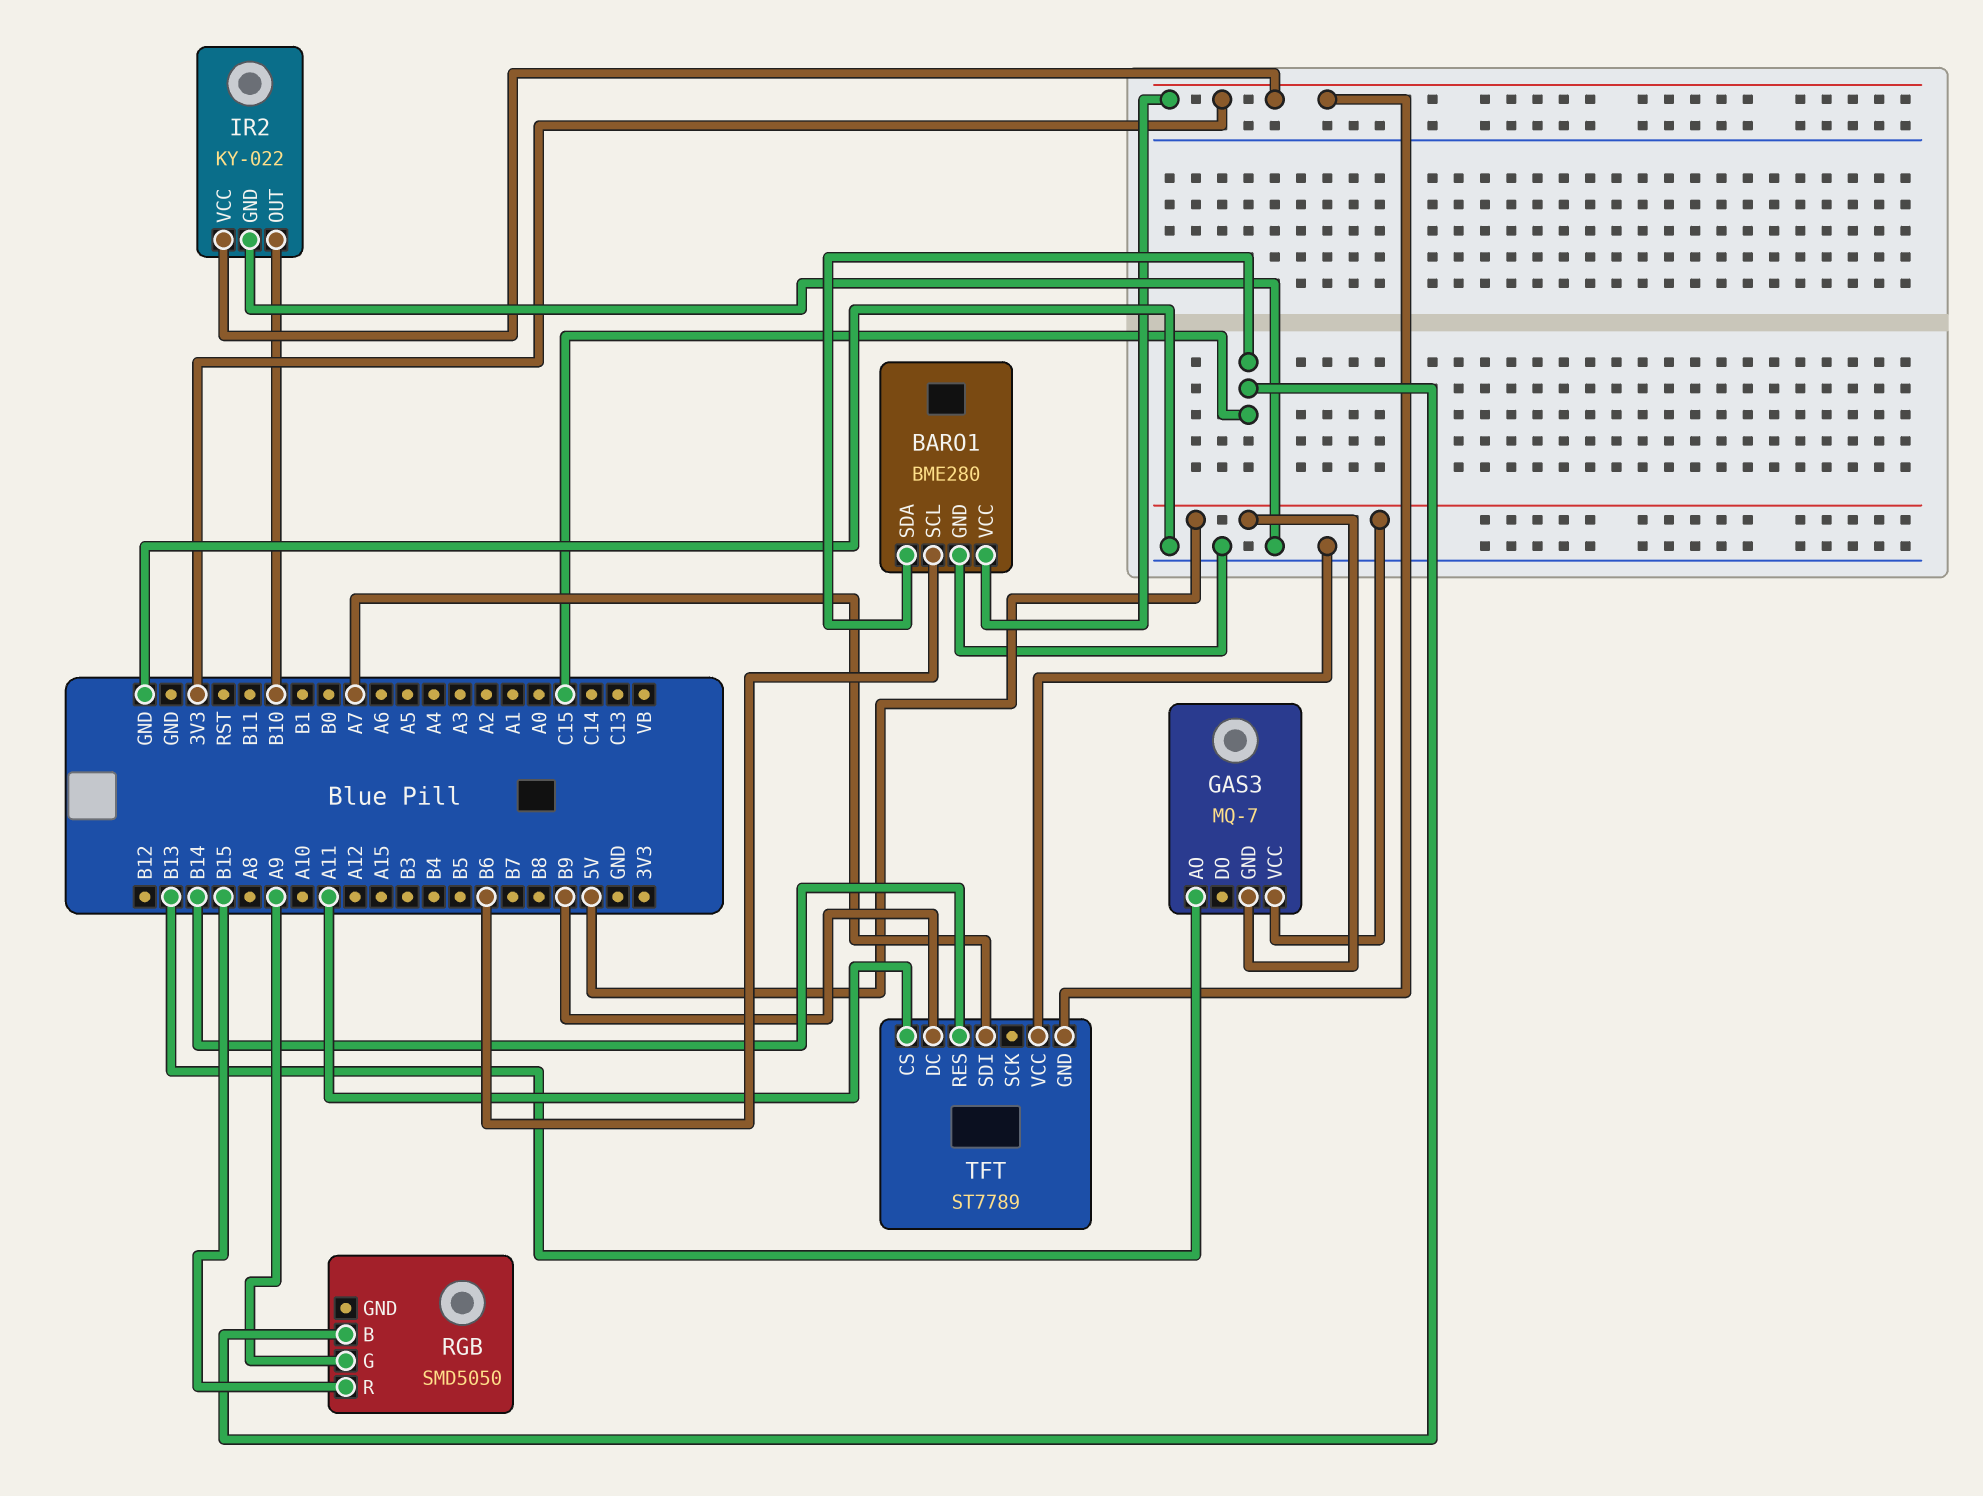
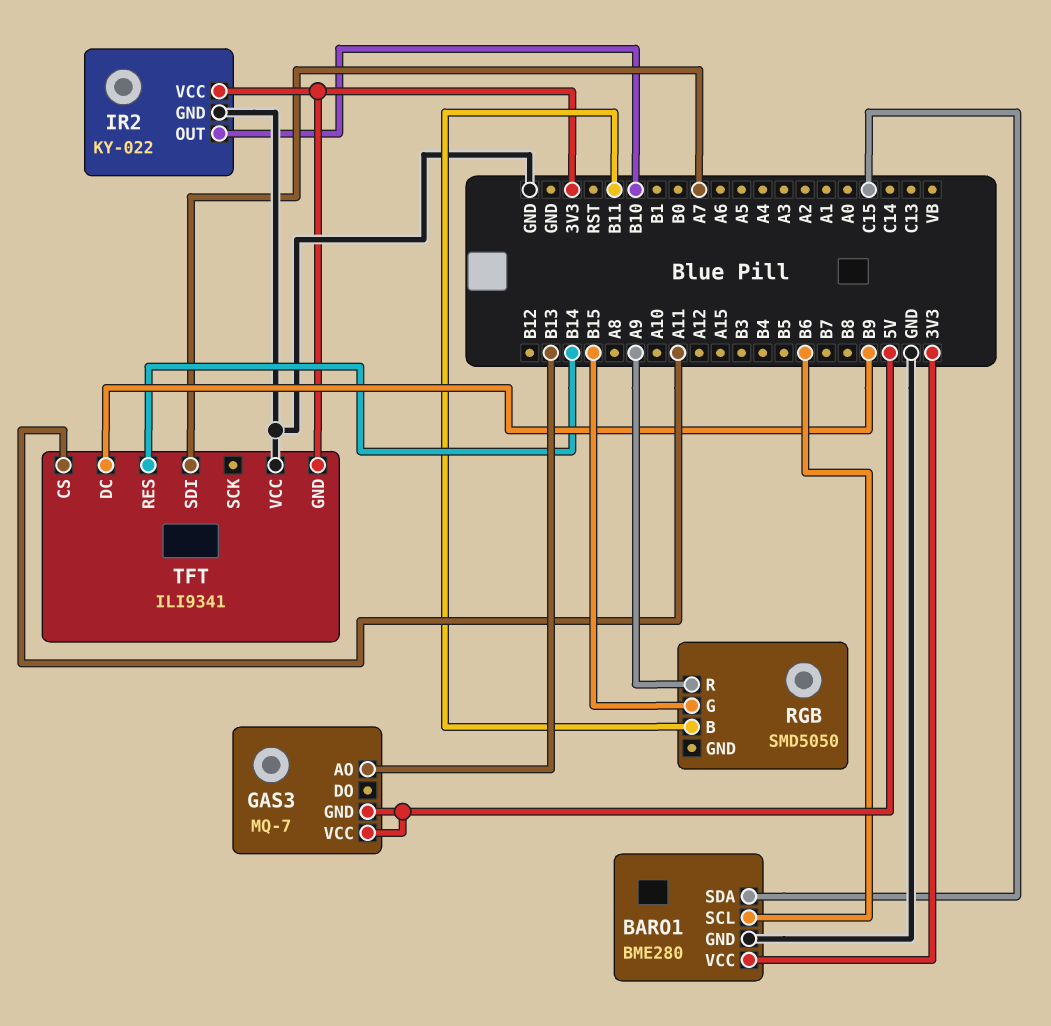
RGB pin B: C15 -> B11
RGB pin G: A9 -> B15
RGB pin R: B15 -> A9
TFT: ST7789 -> ILI9341

